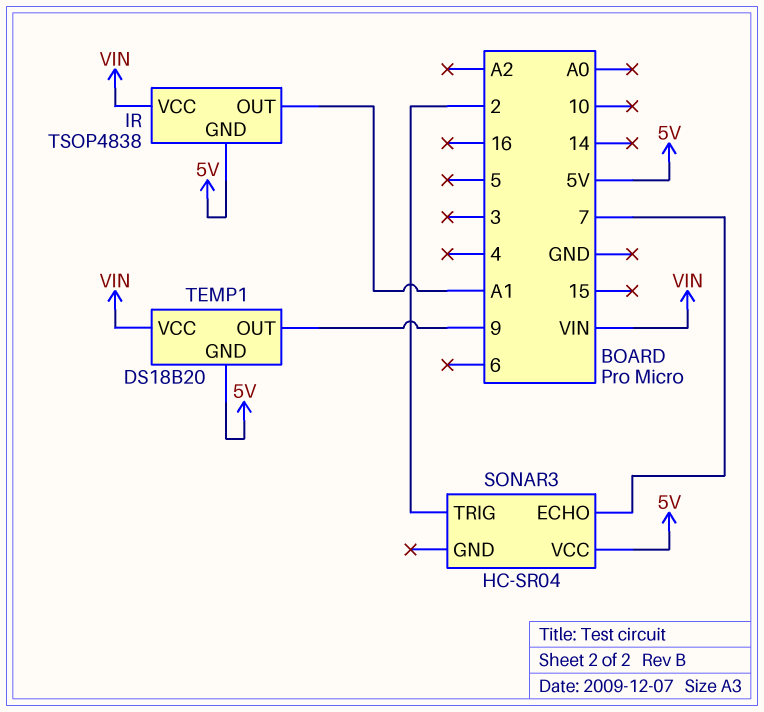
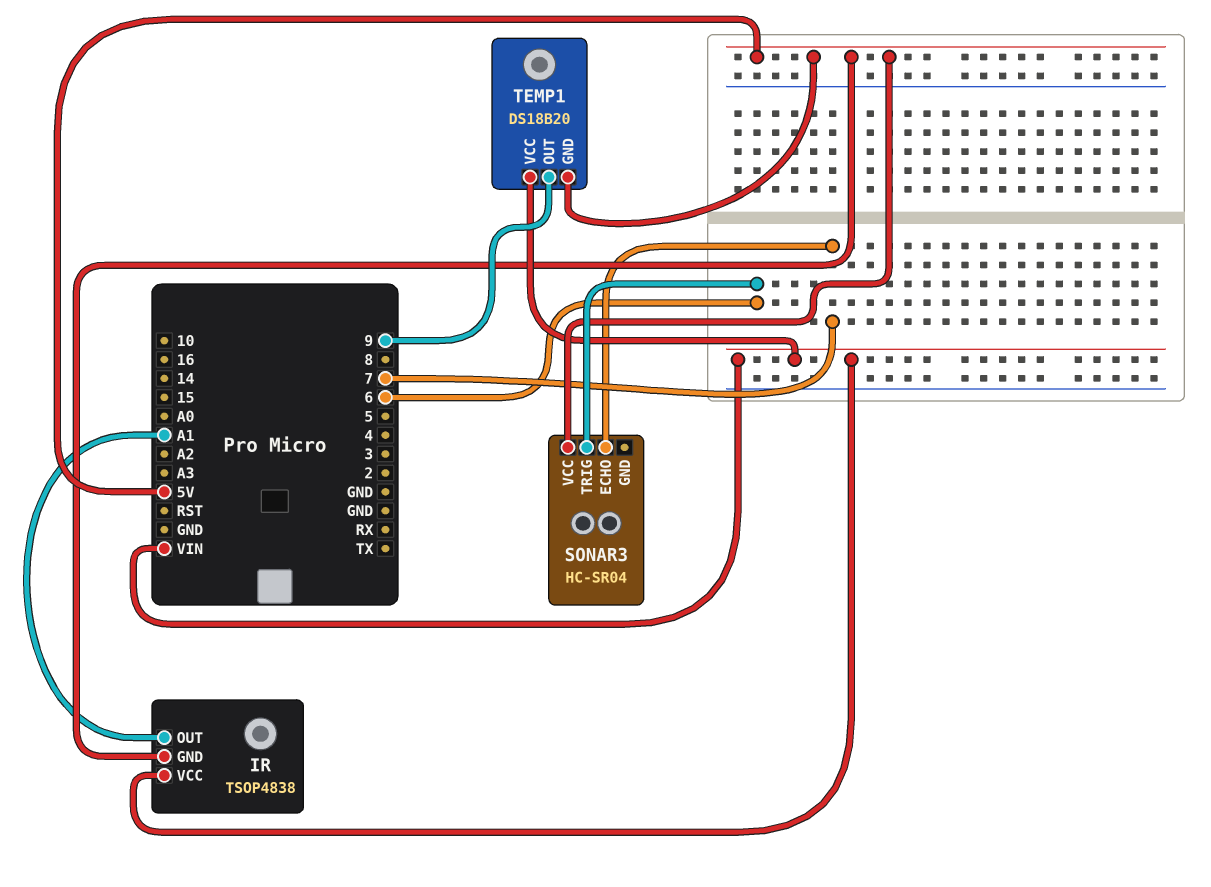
SONAR3 pin TRIG: 2 -> 6

